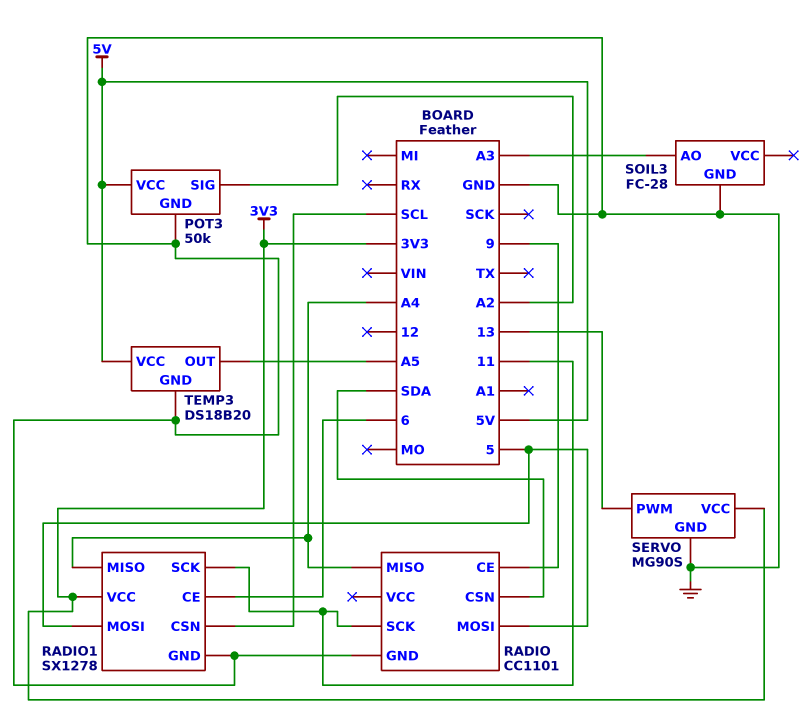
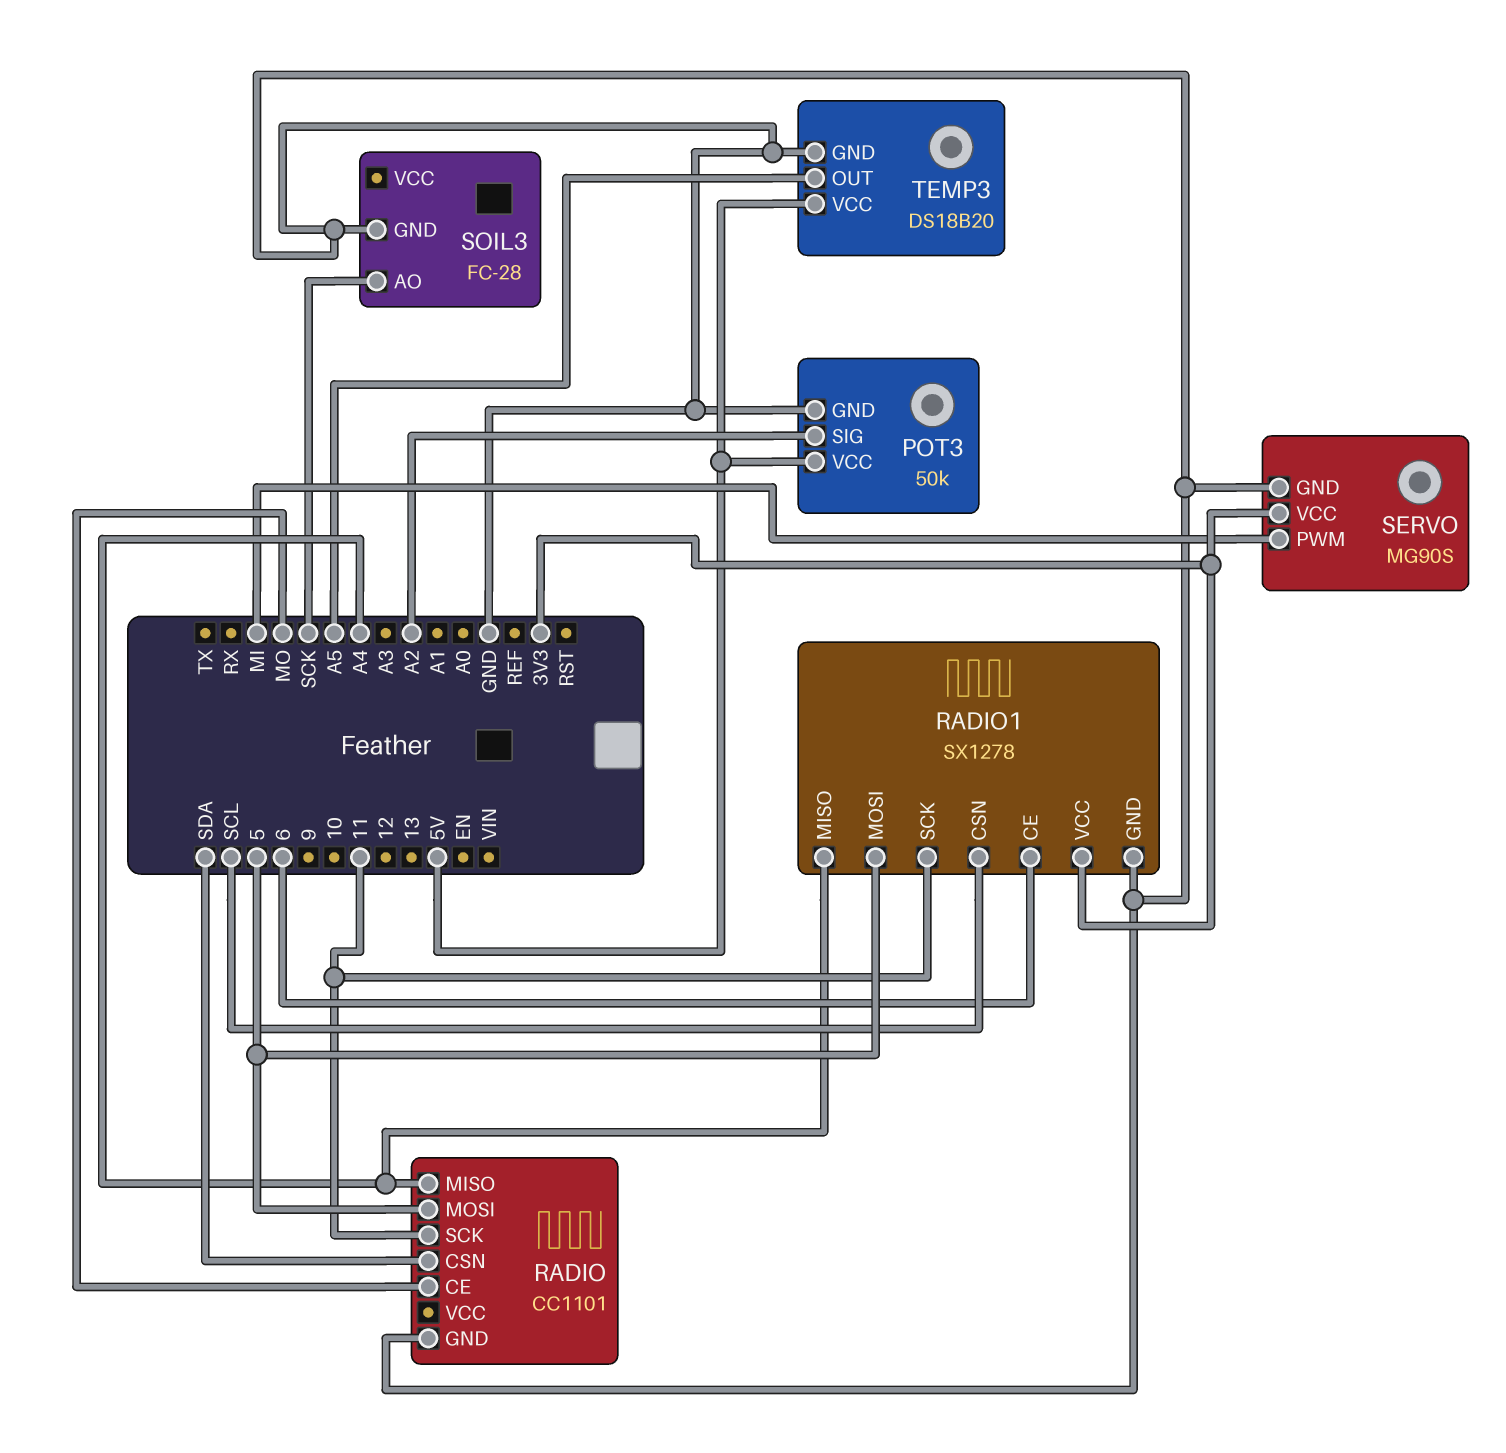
RADIO pin CE: 9 -> MO
SERVO pin PWM: 13 -> MI
SOIL3 pin AO: A3 -> SCK

